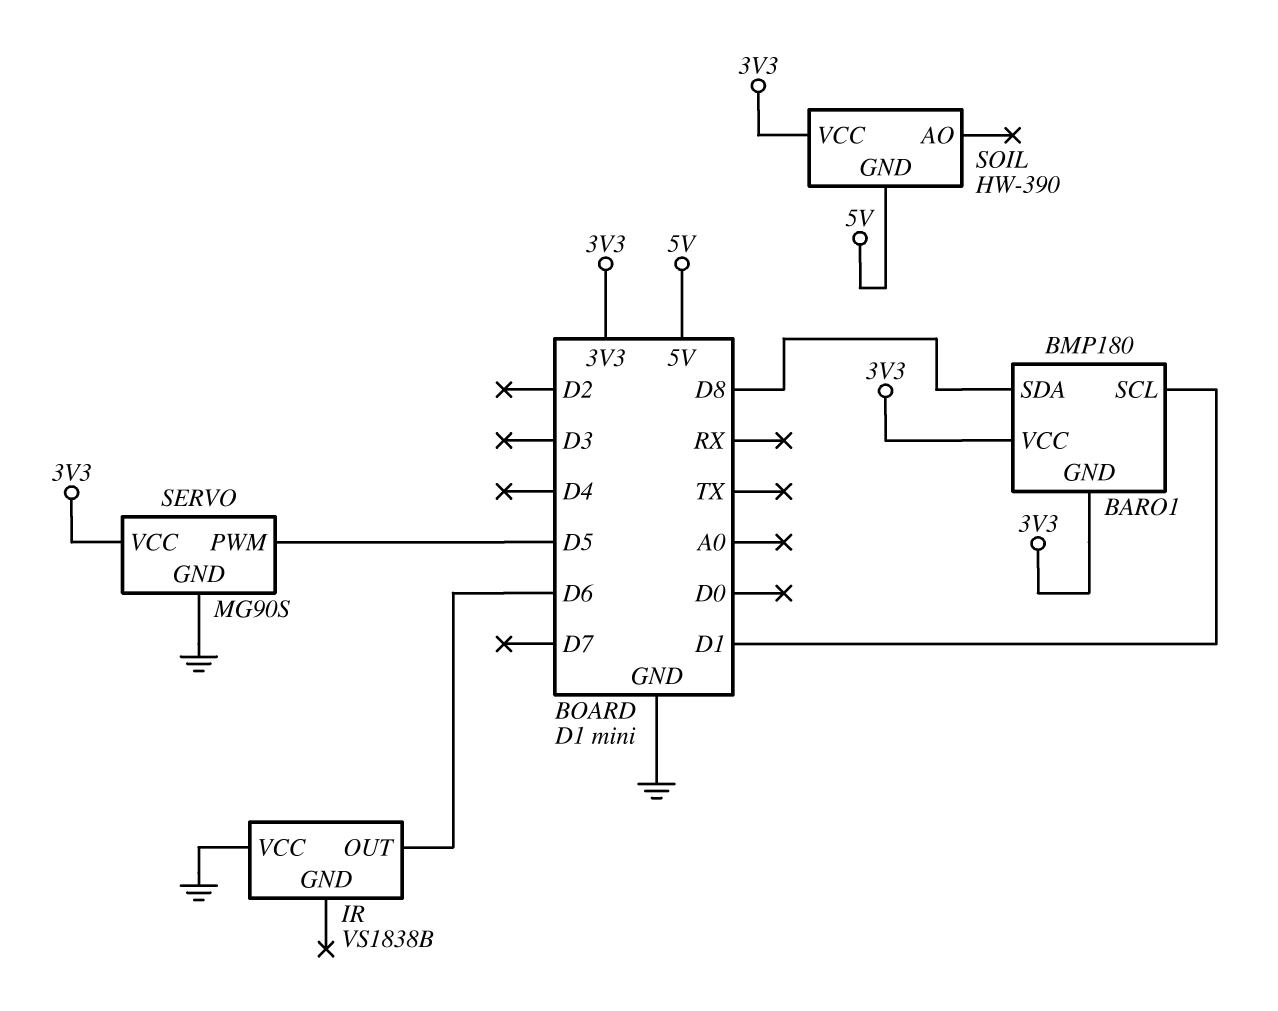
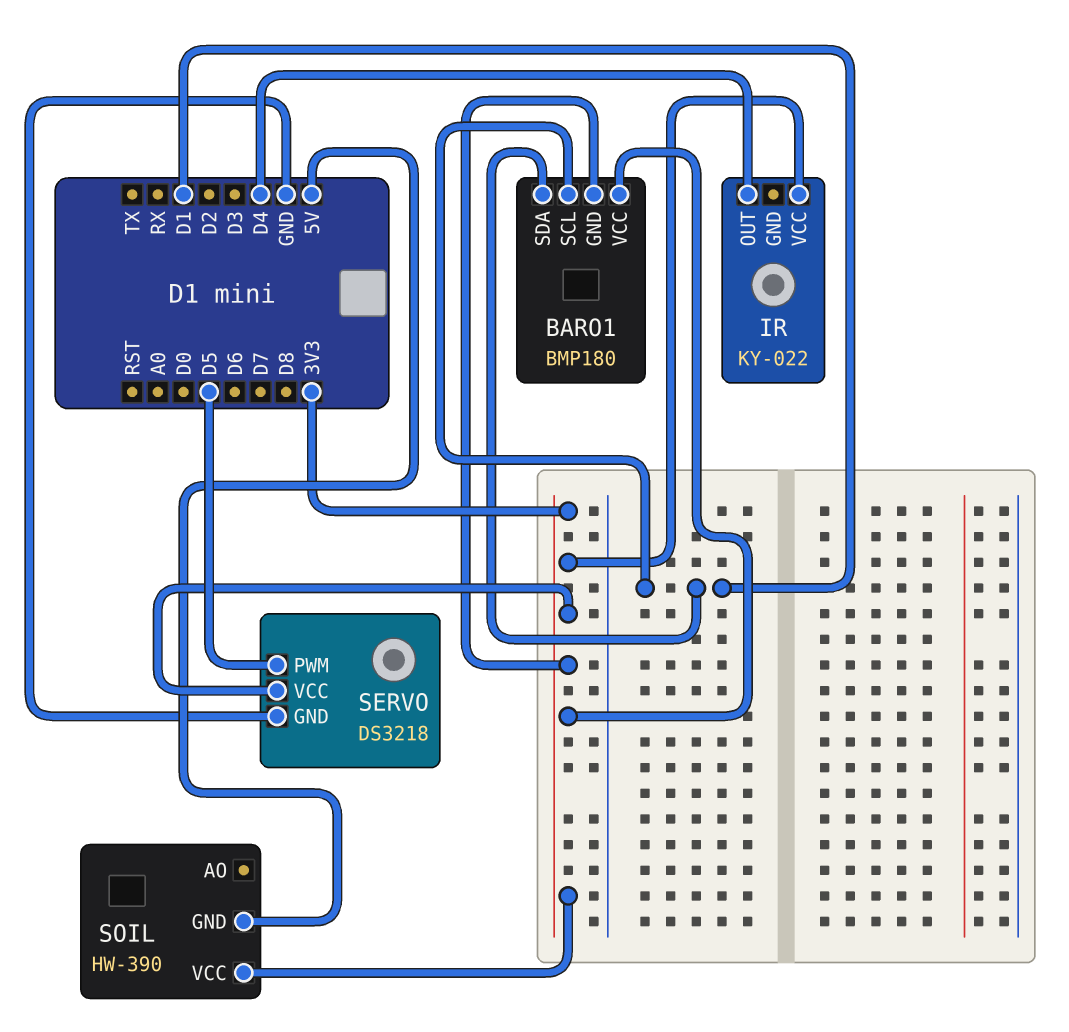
BARO1 pin SDA: D8 -> D1
IR: VS1838B -> KY-022
IR pin OUT: D6 -> D4
IR pin VCC: GND -> 3V3
SERVO: MG90S -> DS3218

